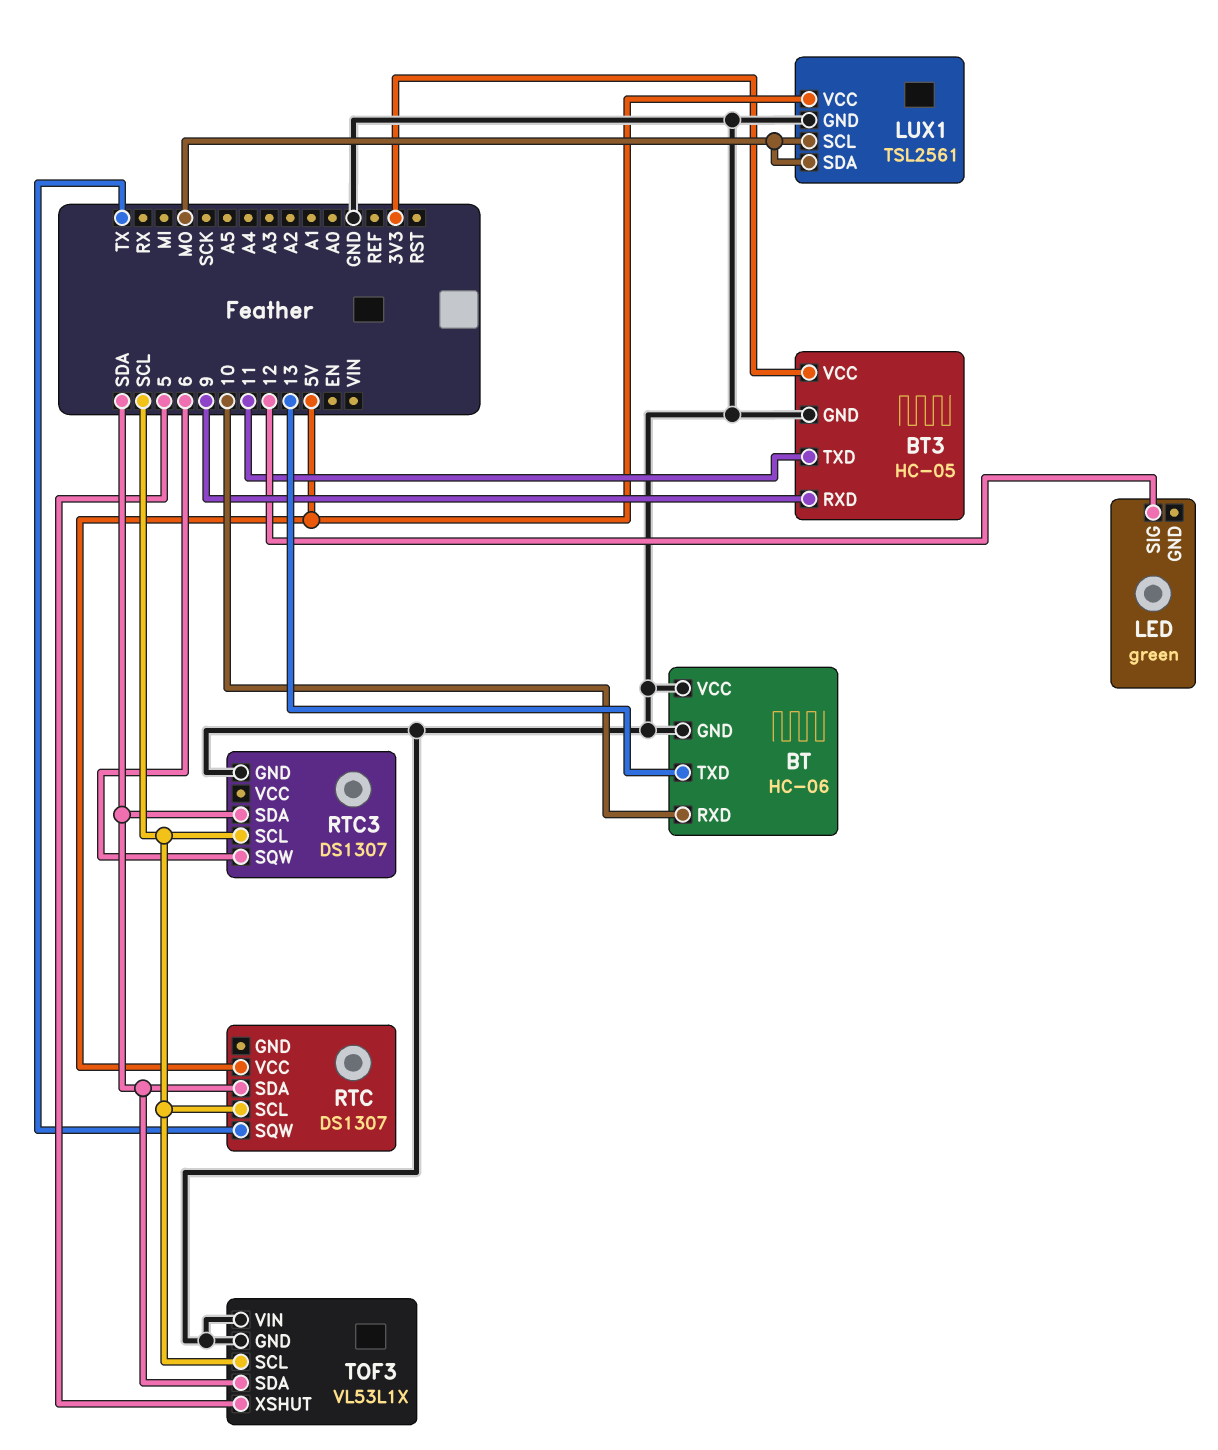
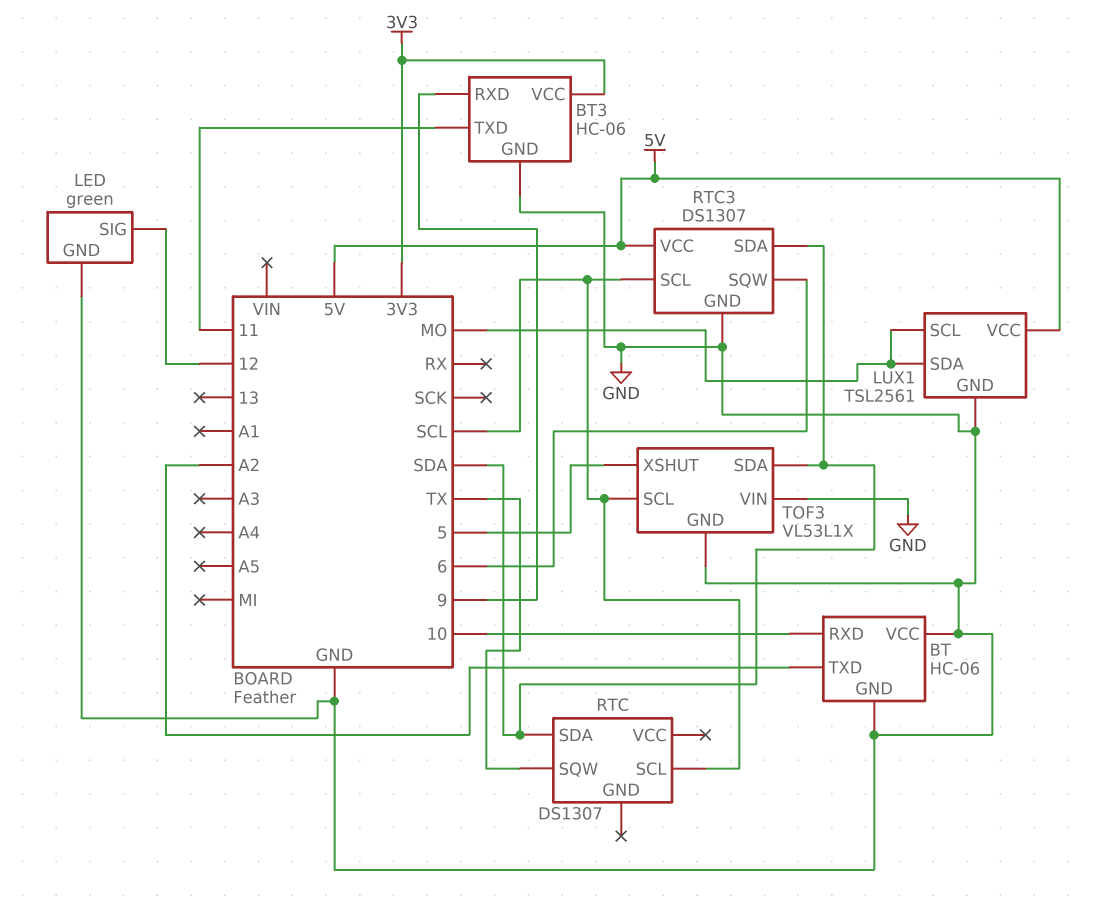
BT pin TXD: 13 -> A2
BT3: HC-05 -> HC-06
LED pin GND: none -> GND
RTC pin VCC: 5V -> none
RTC3 pin VCC: none -> 5V

